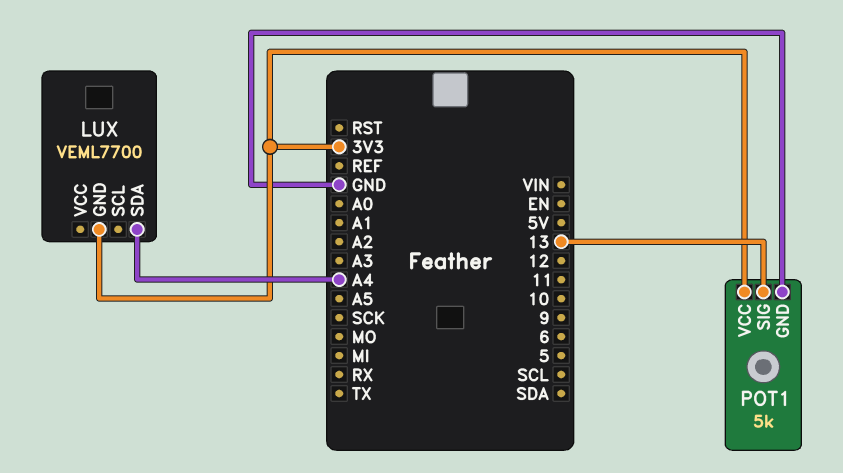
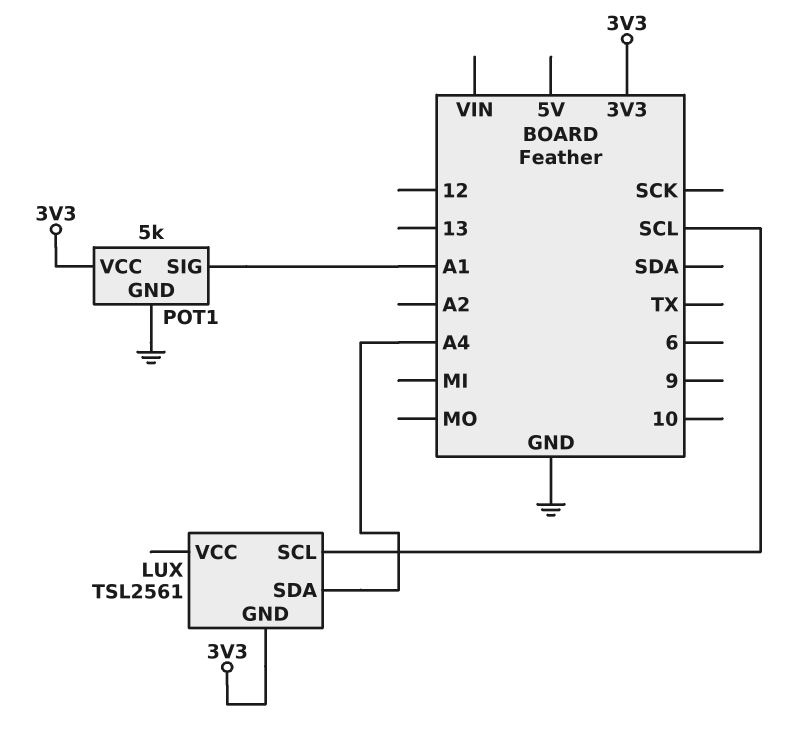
LUX: VEML7700 -> TSL2561
LUX pin SCL: none -> SCL
POT1 pin SIG: 13 -> A1

